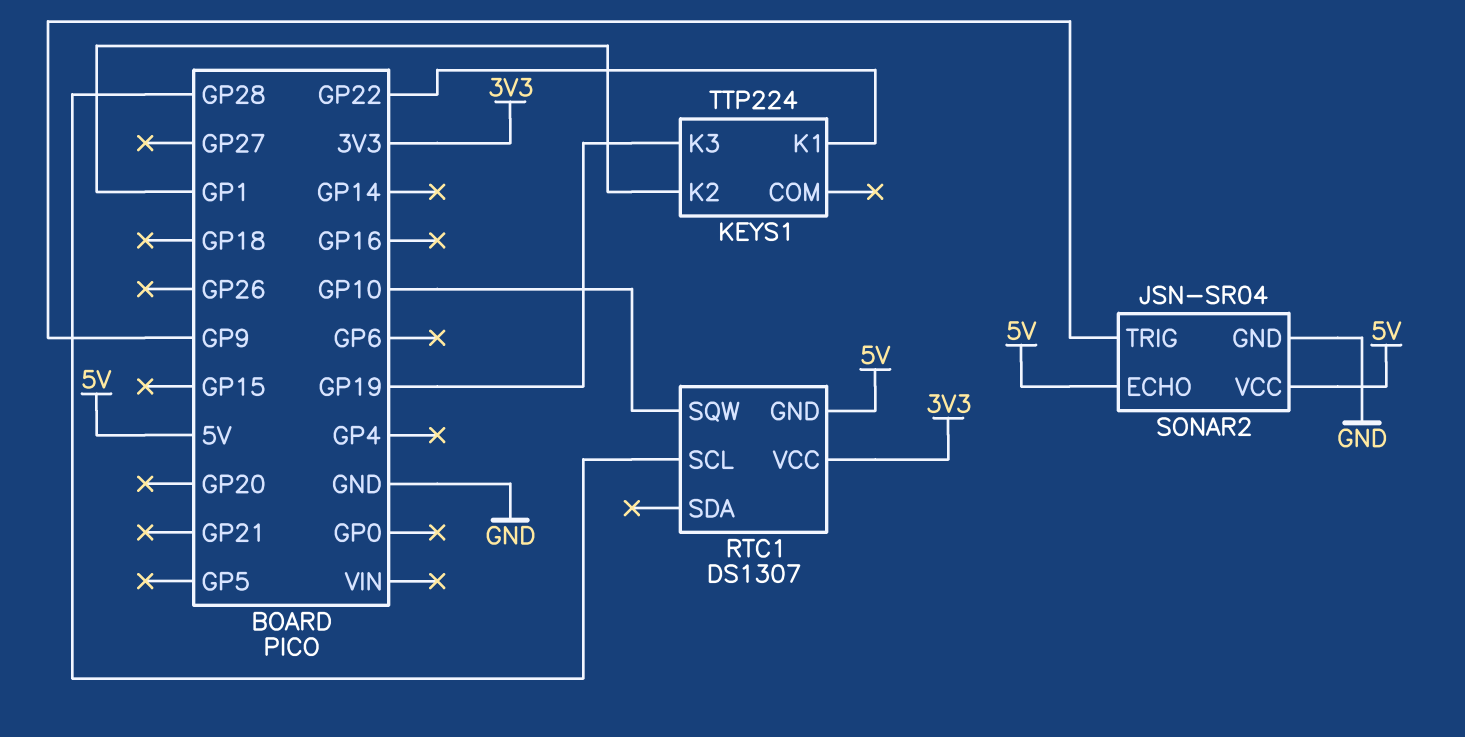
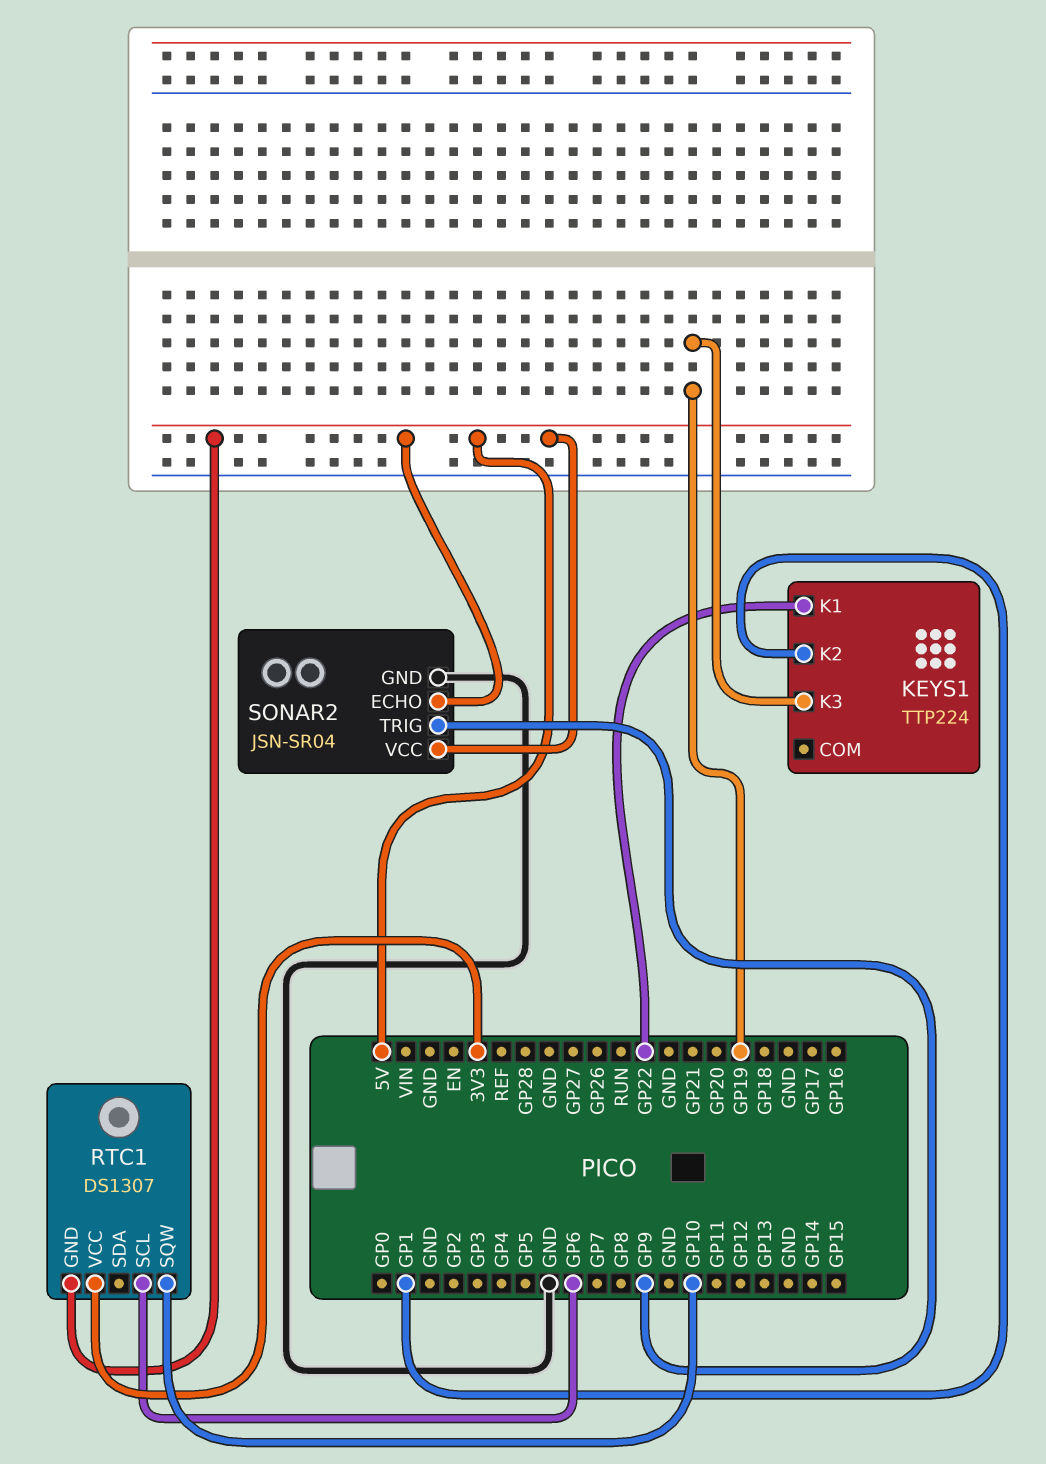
RTC1 pin SCL: GP28 -> GP6

